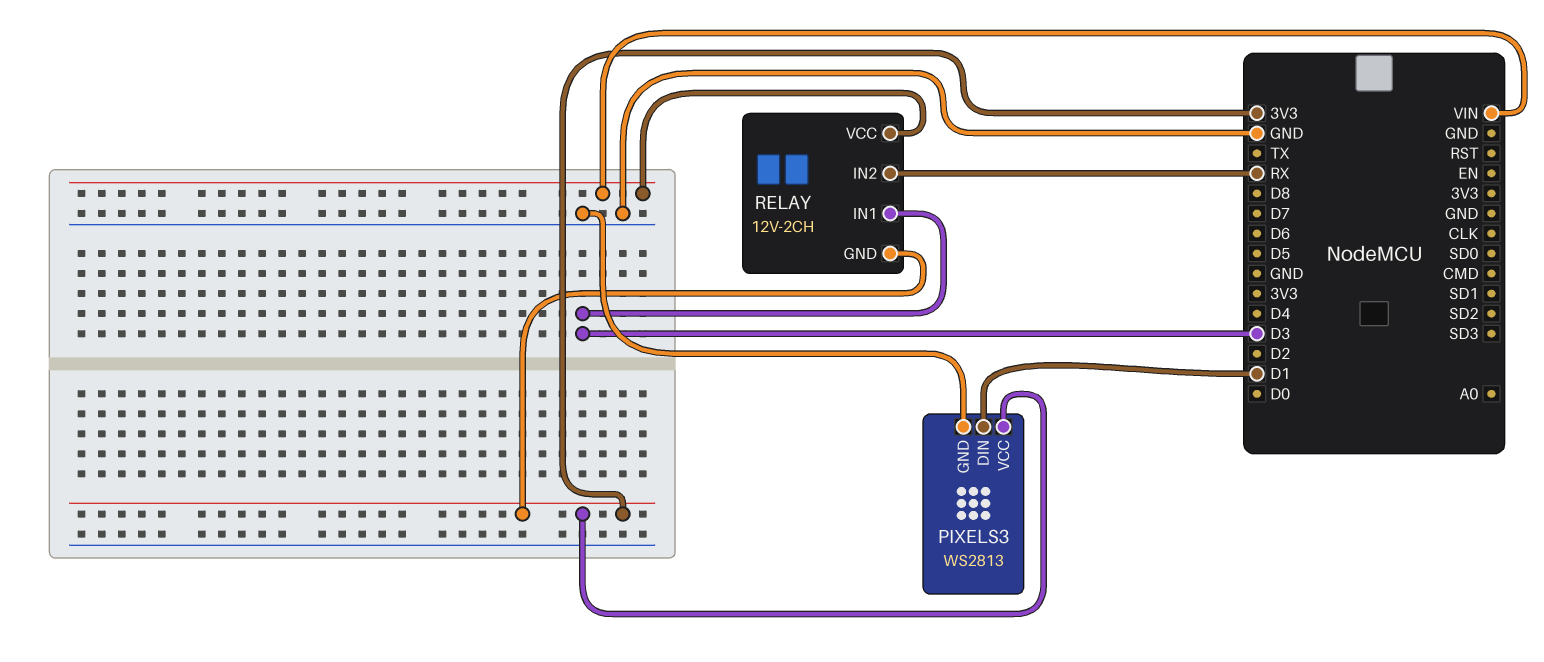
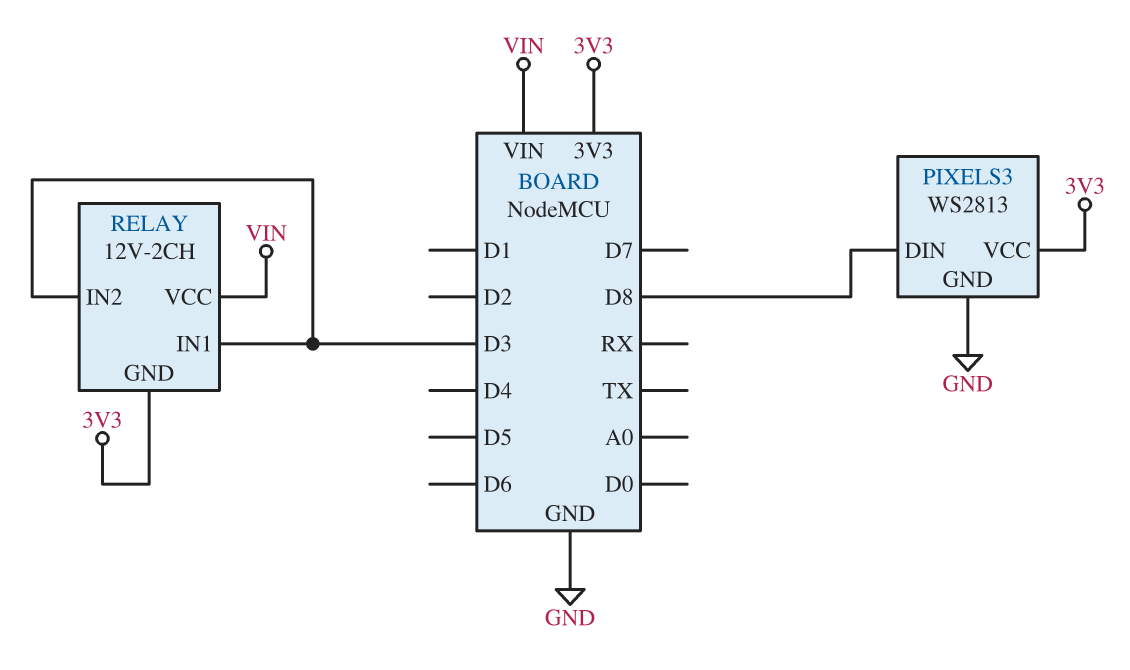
PIXELS3 pin DIN: D1 -> D8
RELAY pin IN2: RX -> D3

